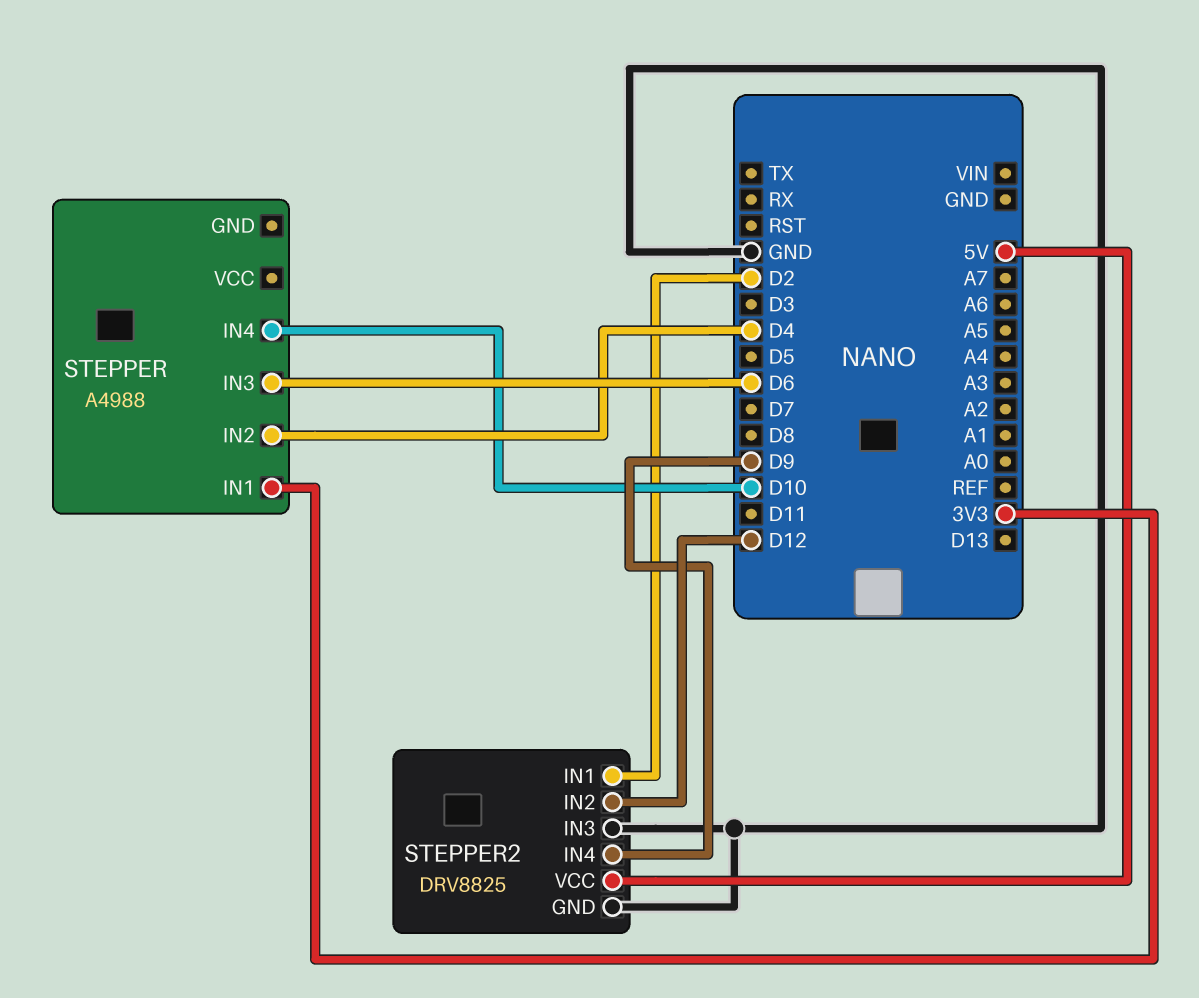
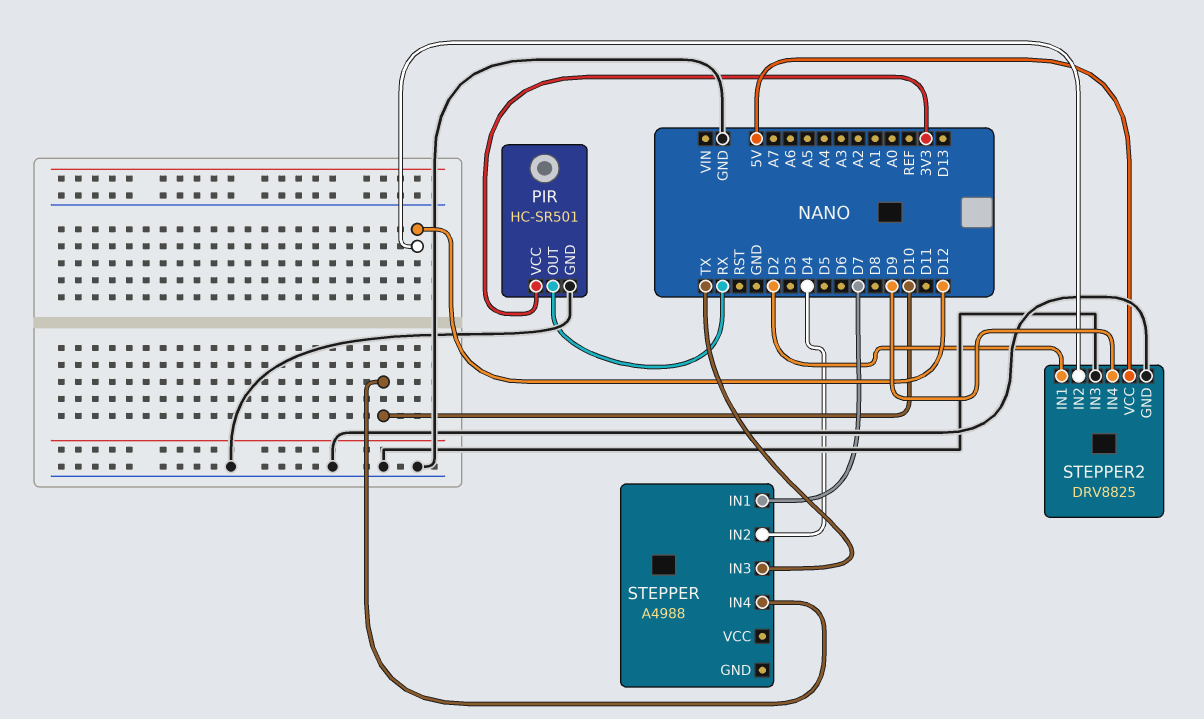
PIR: none -> HC-SR501
PIR pin GND: none -> GND
PIR pin OUT: none -> RX
PIR pin VCC: none -> 3V3
STEPPER pin IN1: 3V3 -> D7
STEPPER pin IN3: D6 -> TX

